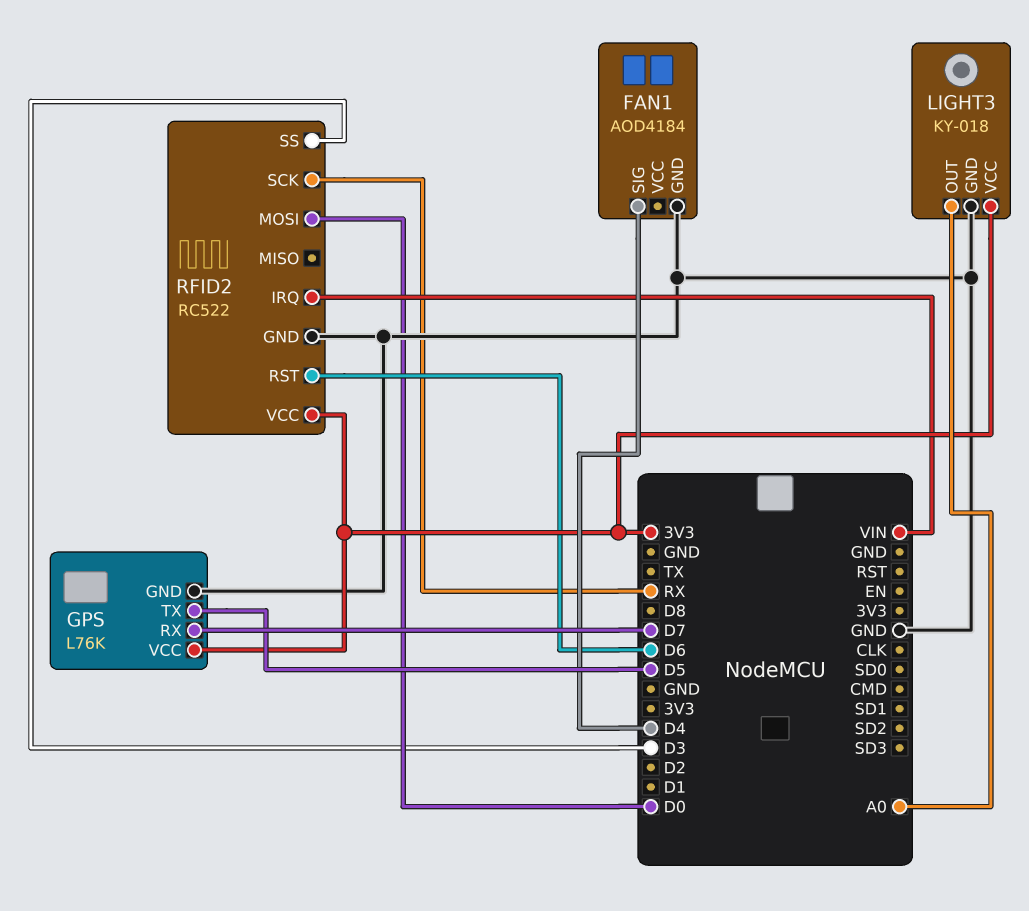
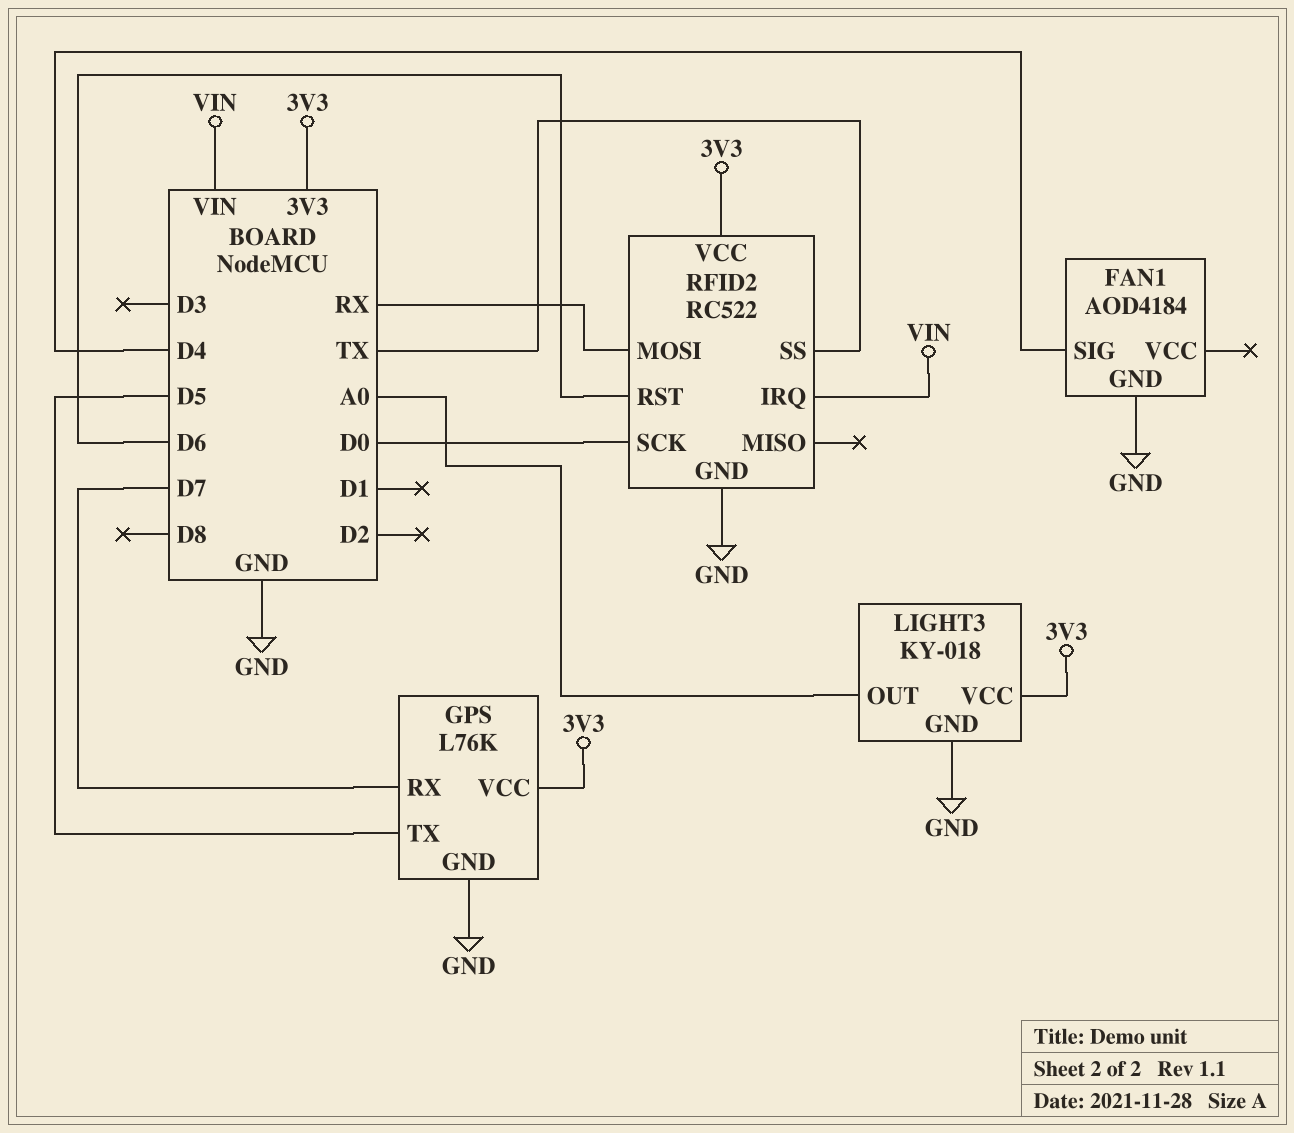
RFID2 pin MOSI: D0 -> RX
RFID2 pin SCK: RX -> D0
RFID2 pin SS: D3 -> TX

